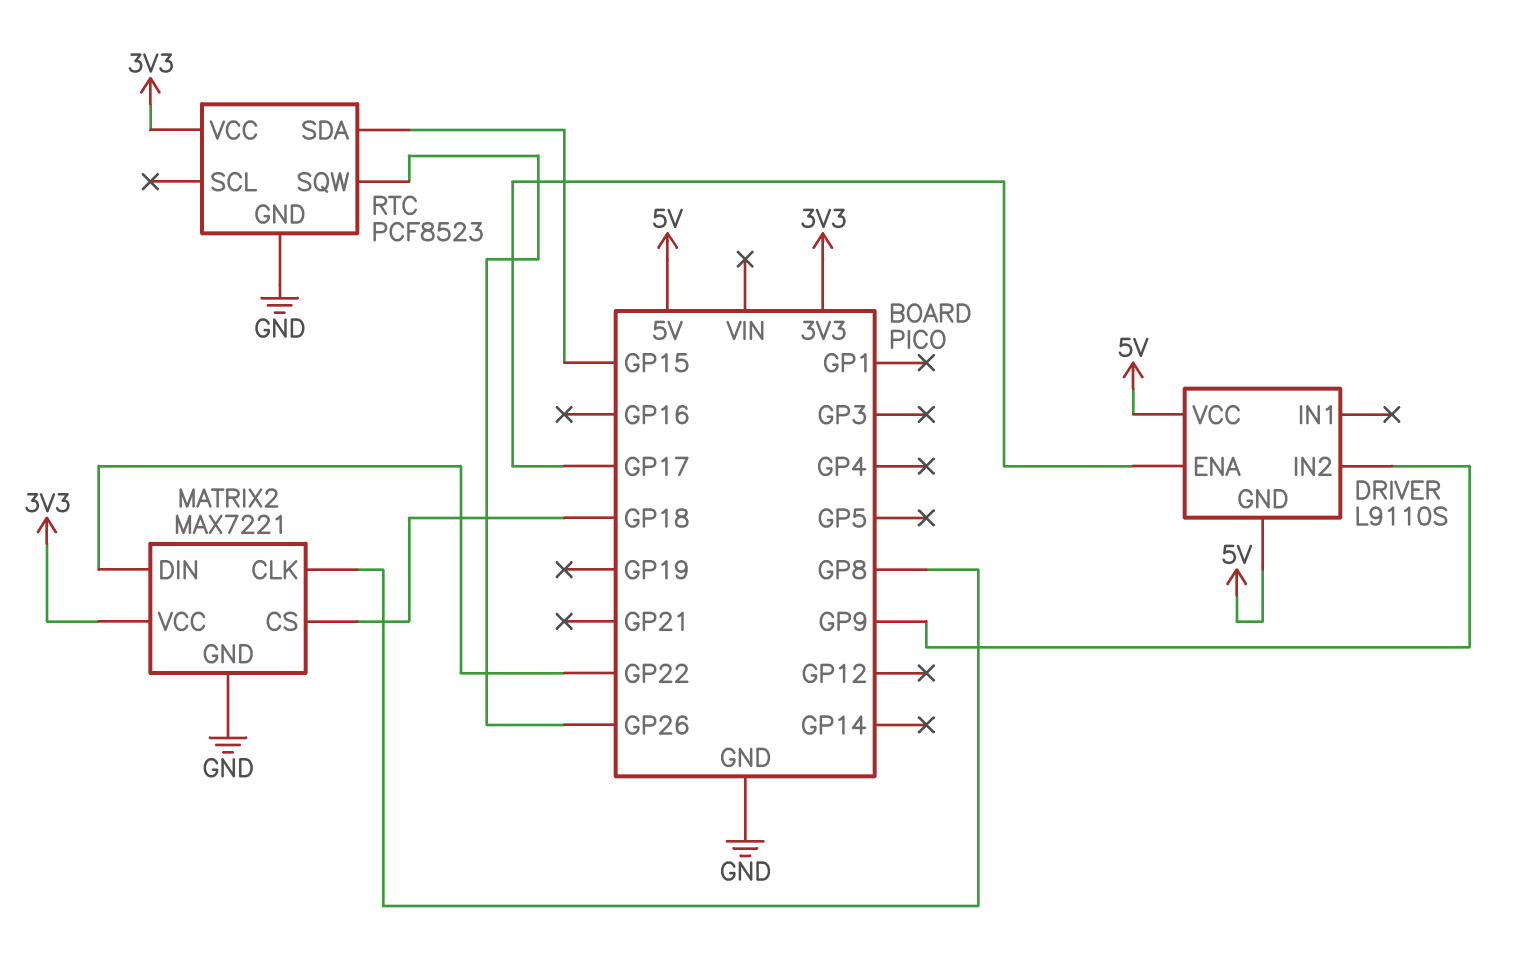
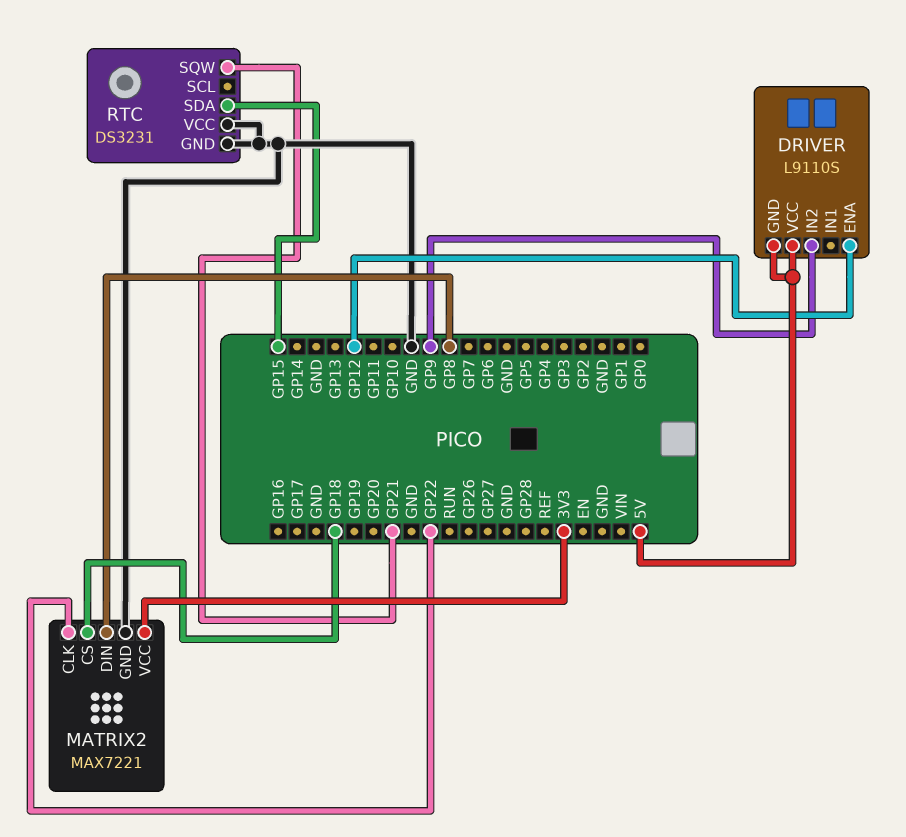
DRIVER pin ENA: GP17 -> GP12
MATRIX2 pin CLK: GP8 -> GP22
MATRIX2 pin DIN: GP22 -> GP8
RTC: PCF8523 -> DS3231
RTC pin SQW: GP26 -> GP21
RTC pin VCC: 3V3 -> GND

